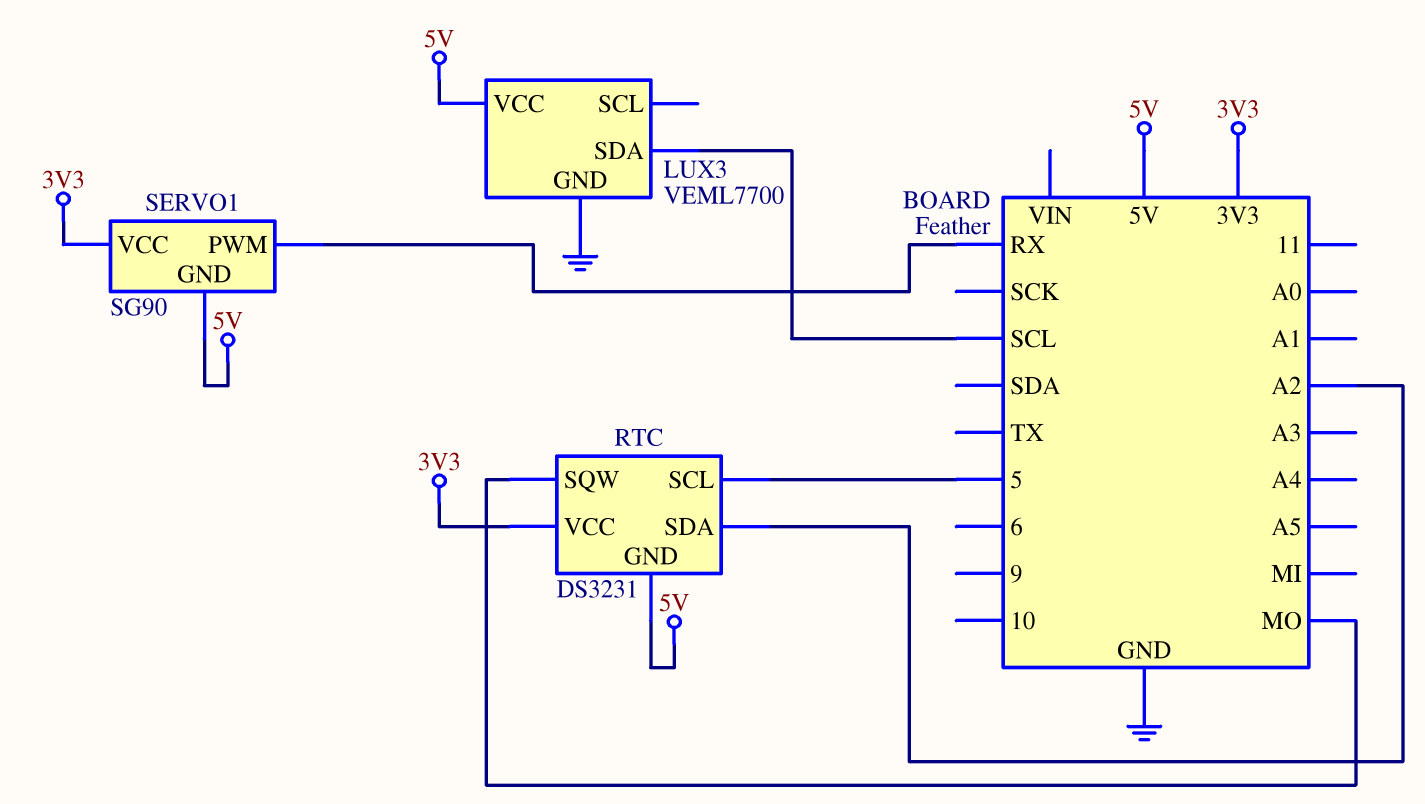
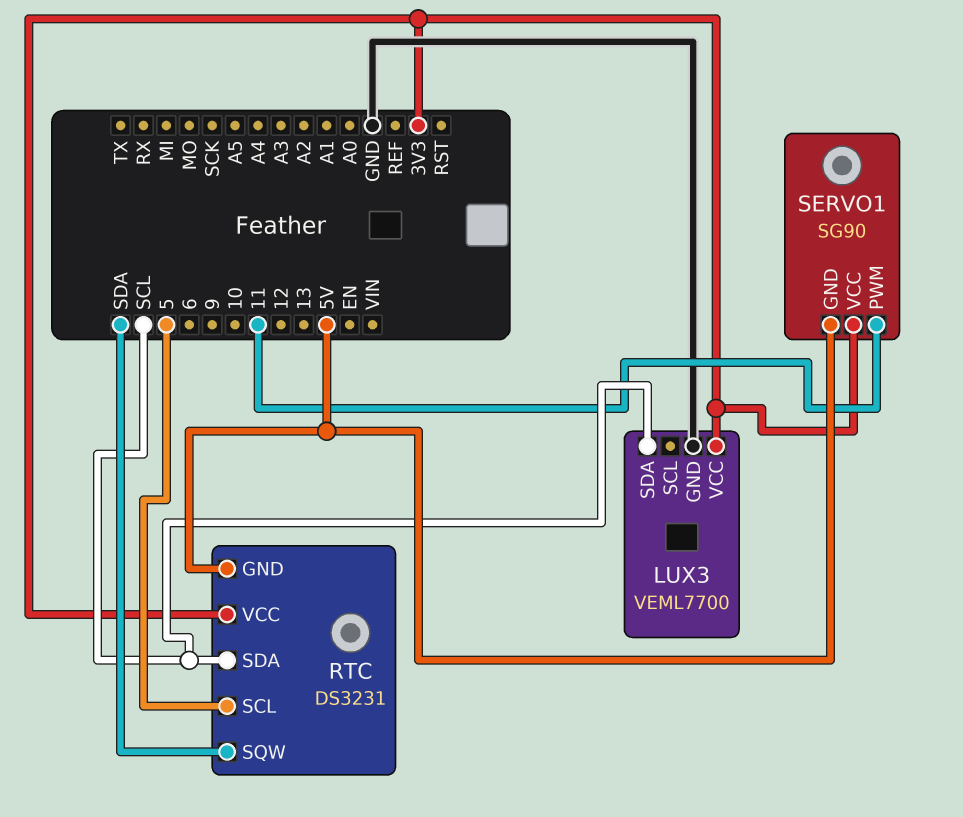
LUX3 pin VCC: 5V -> 3V3
RTC pin SDA: A2 -> SCL
RTC pin SQW: MO -> SDA
SERVO1 pin PWM: RX -> 11

